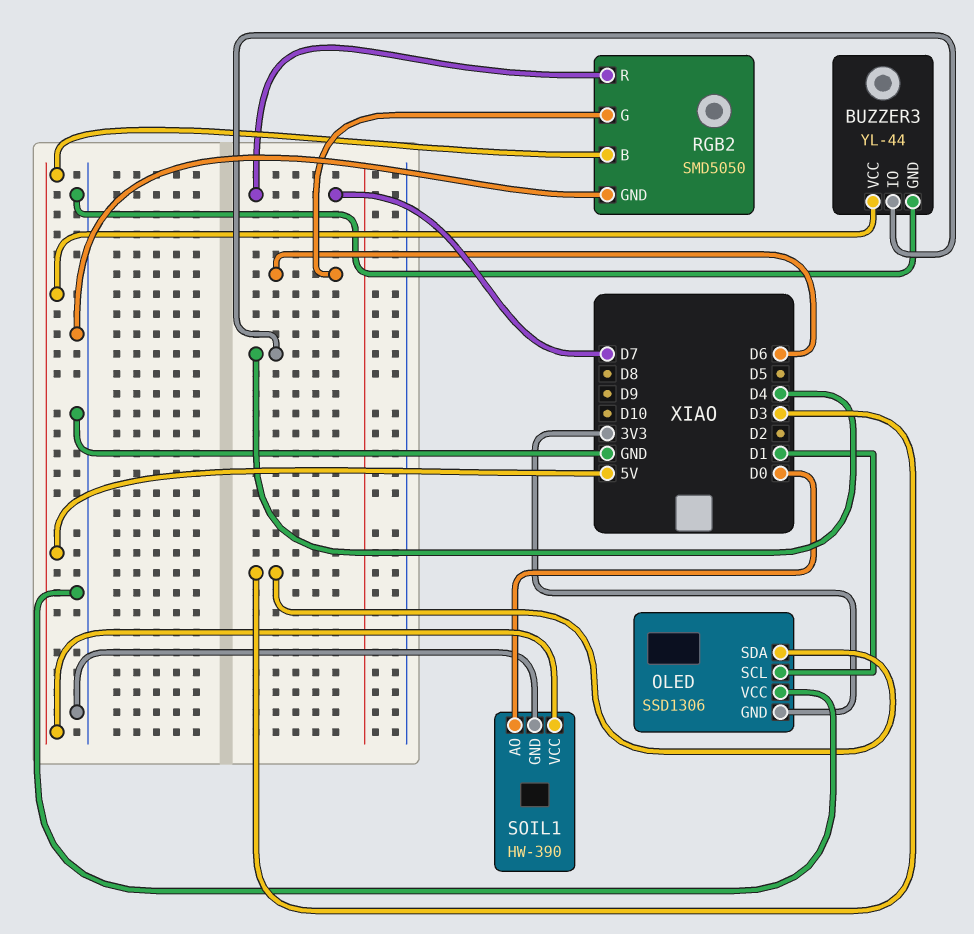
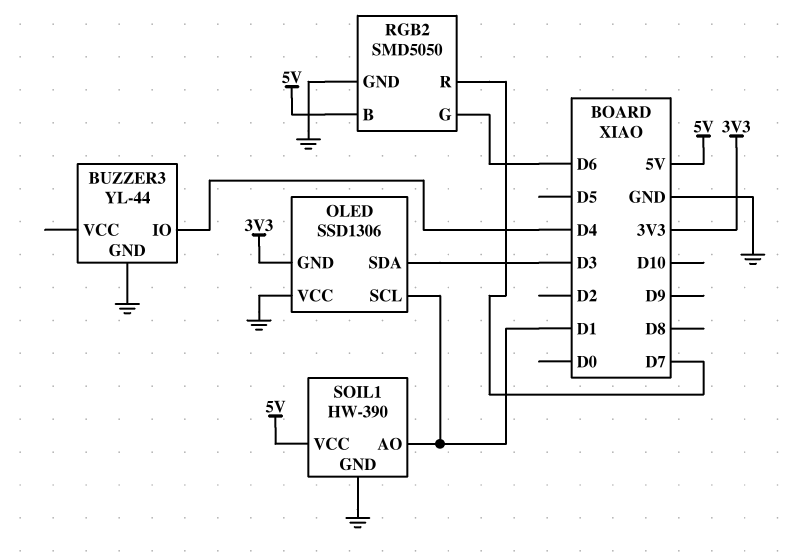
BUZZER3 pin VCC: 5V -> none
SOIL1 pin AO: D0 -> D1

